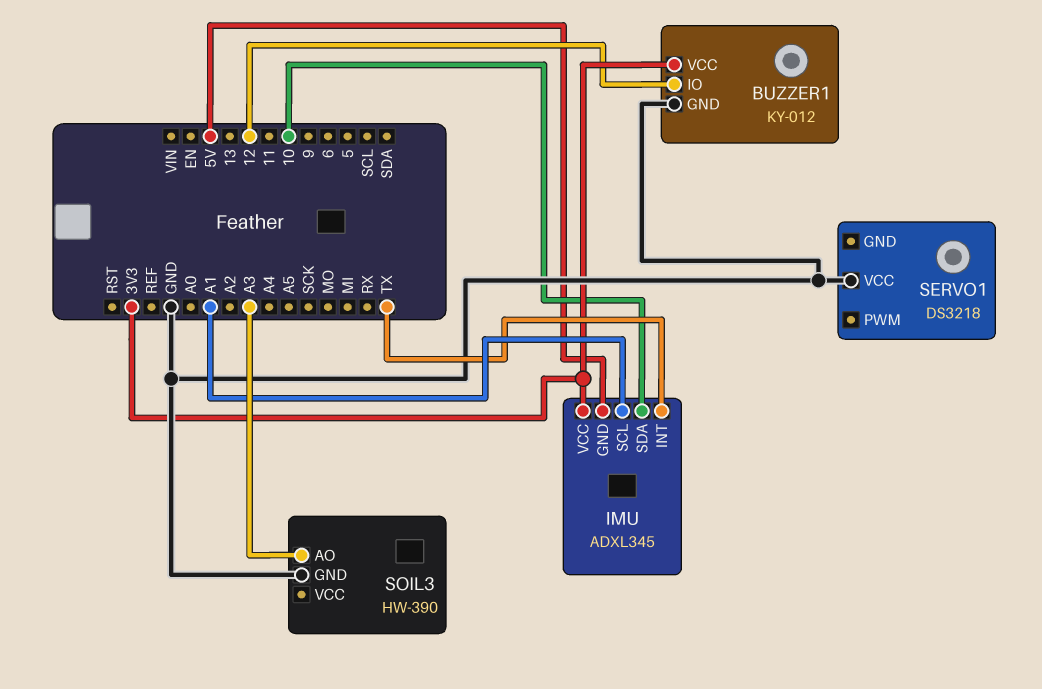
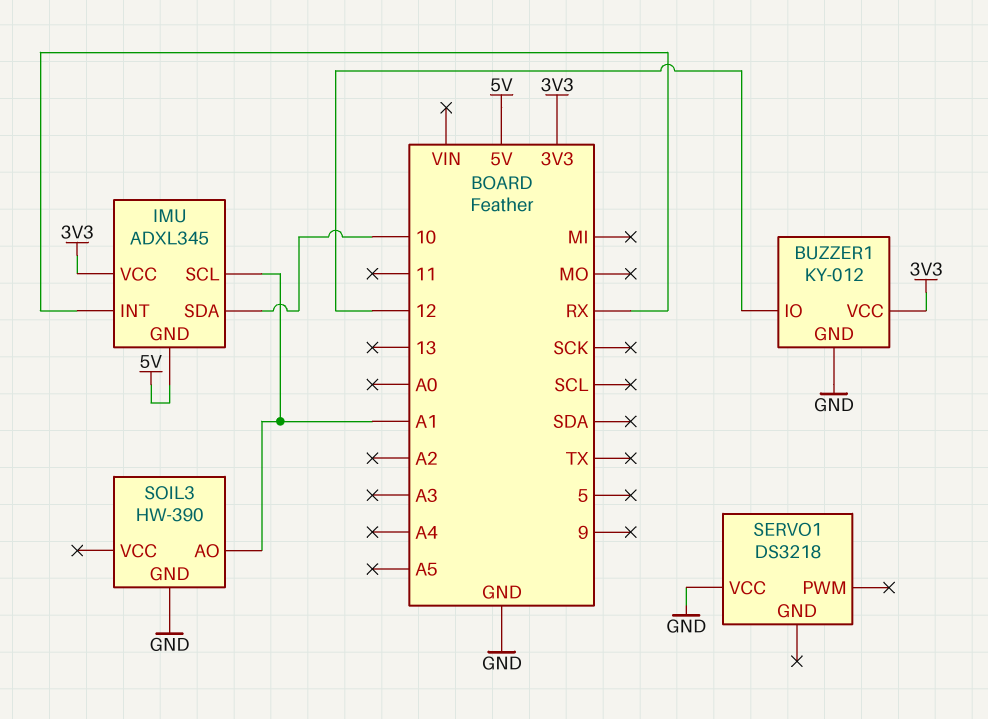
IMU pin INT: TX -> RX
SOIL3 pin AO: A3 -> A1

